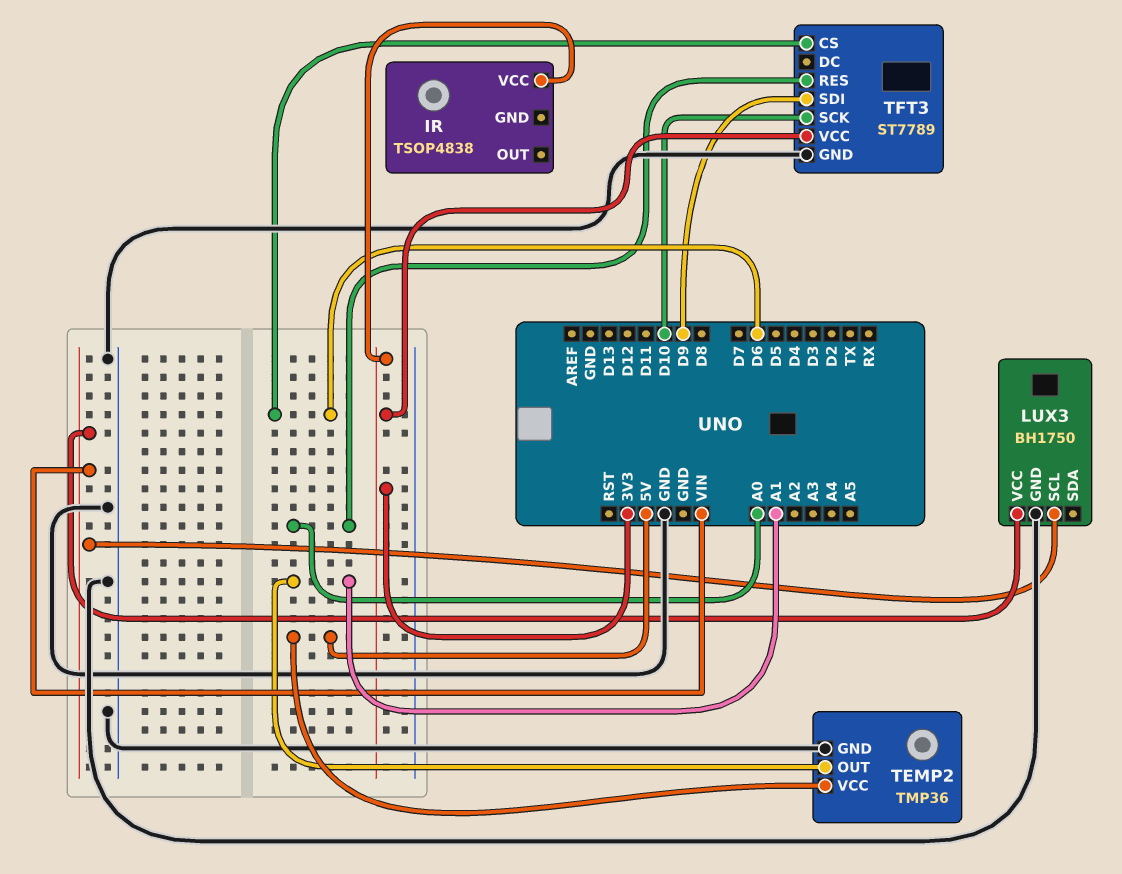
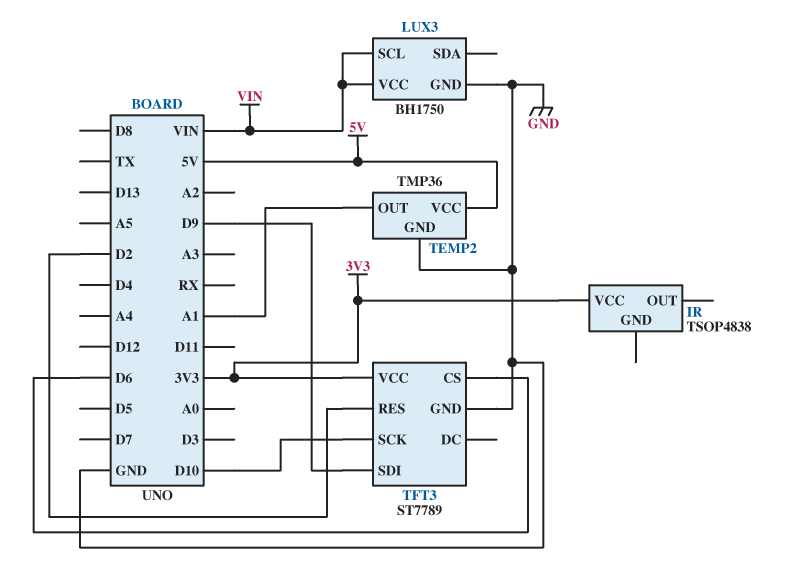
TFT3 pin RES: A0 -> D2

